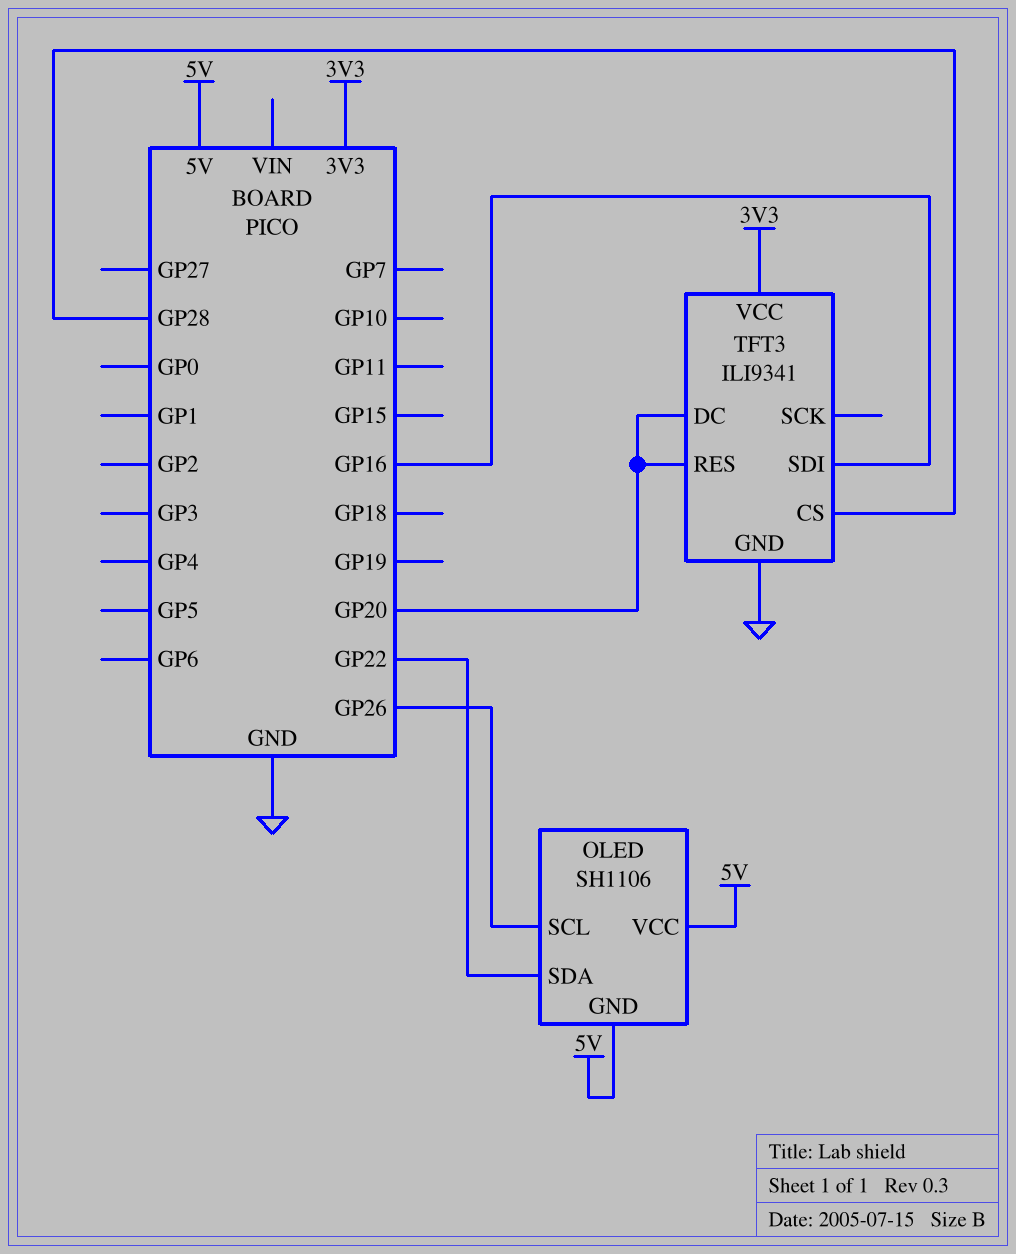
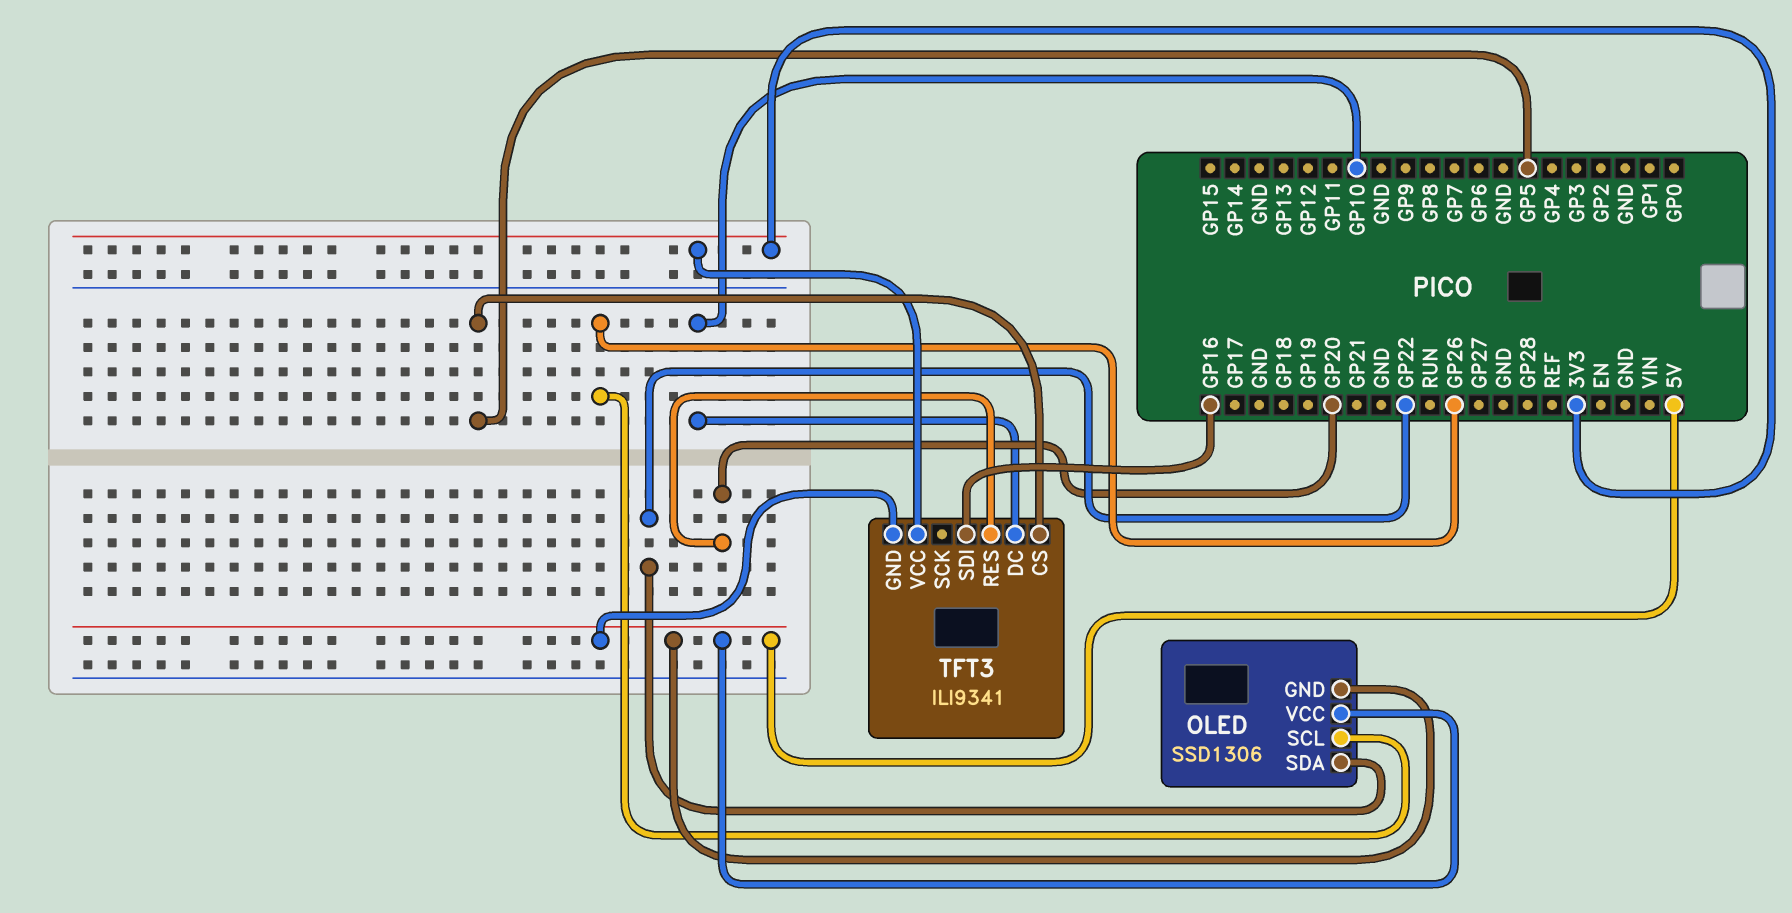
OLED: SH1106 -> SSD1306
TFT3 pin CS: GP28 -> GP5
TFT3 pin DC: GP20 -> GP10
TFT3 pin GND: GND -> 5V

